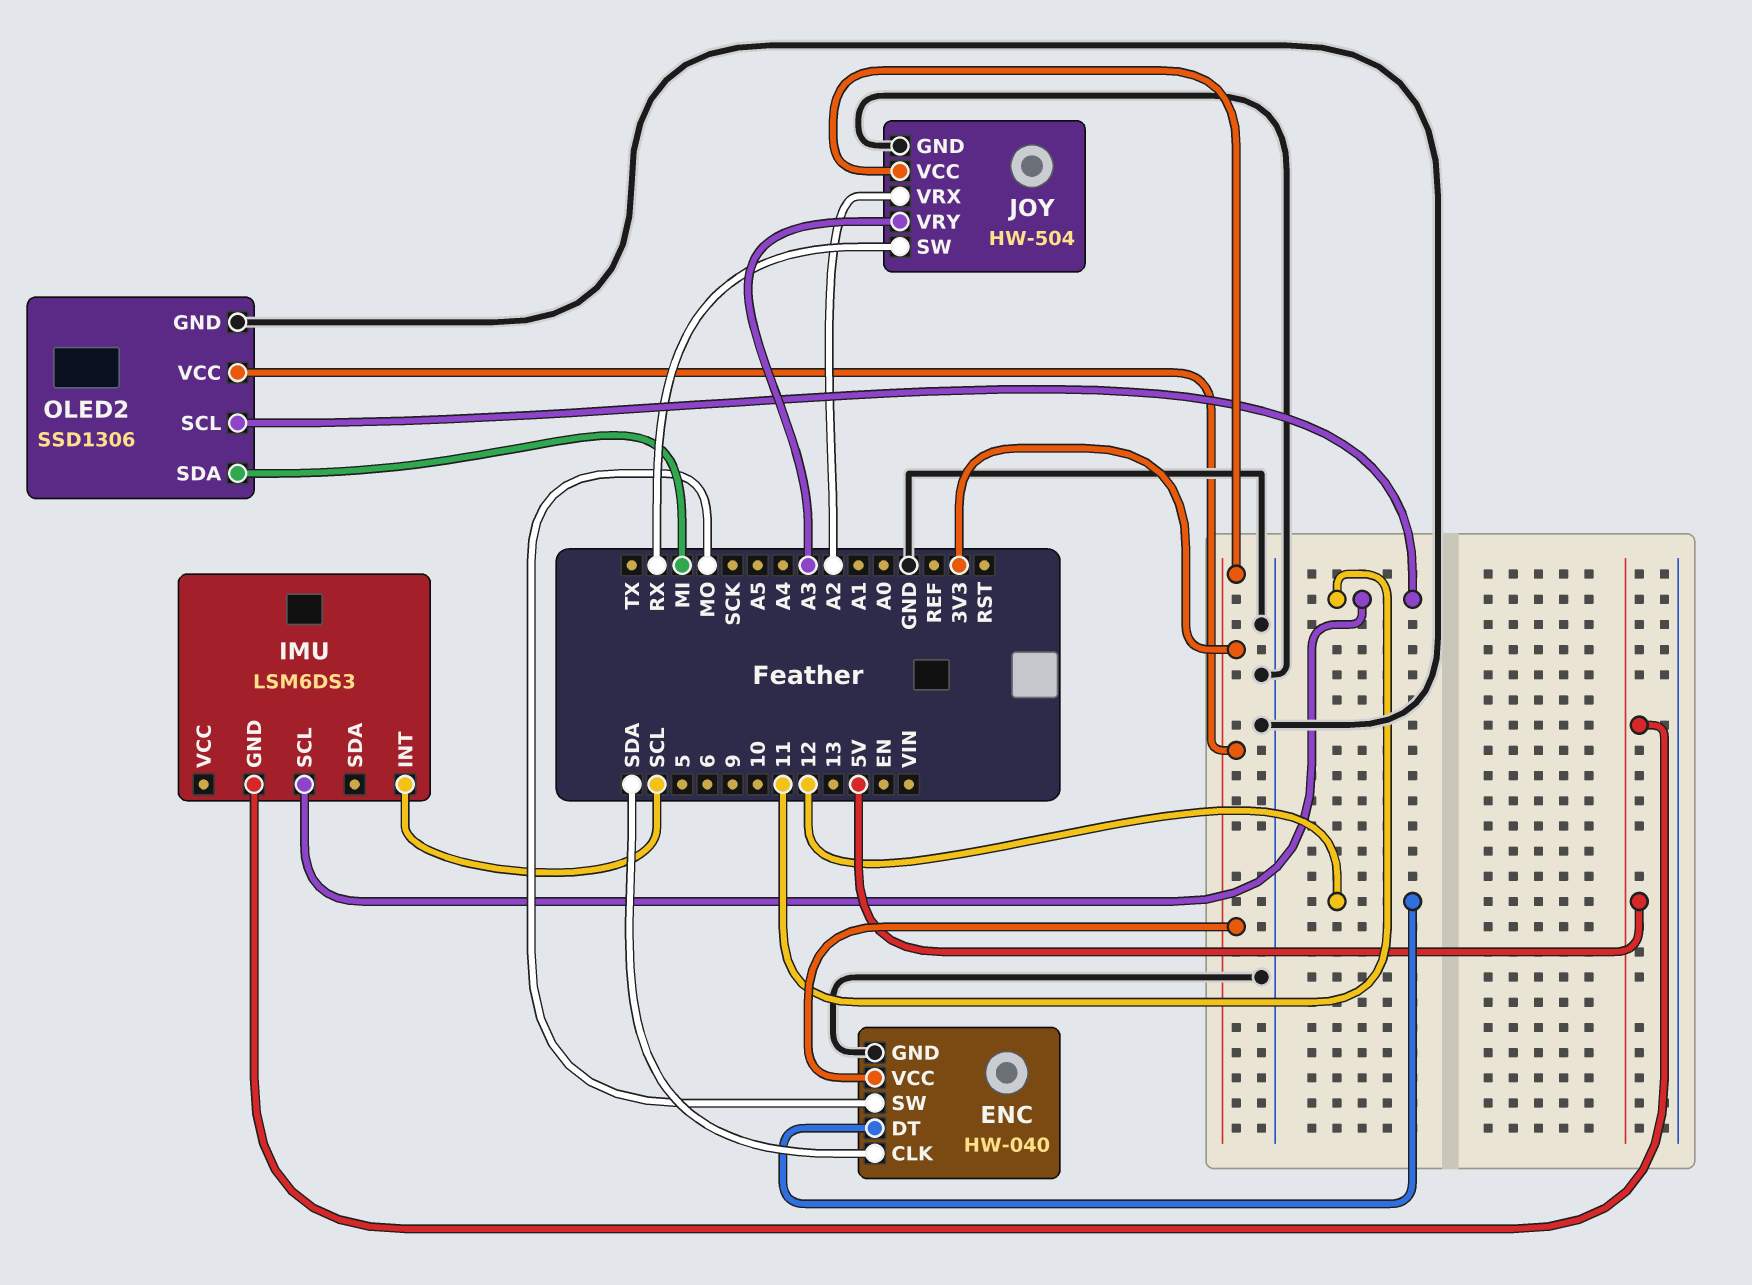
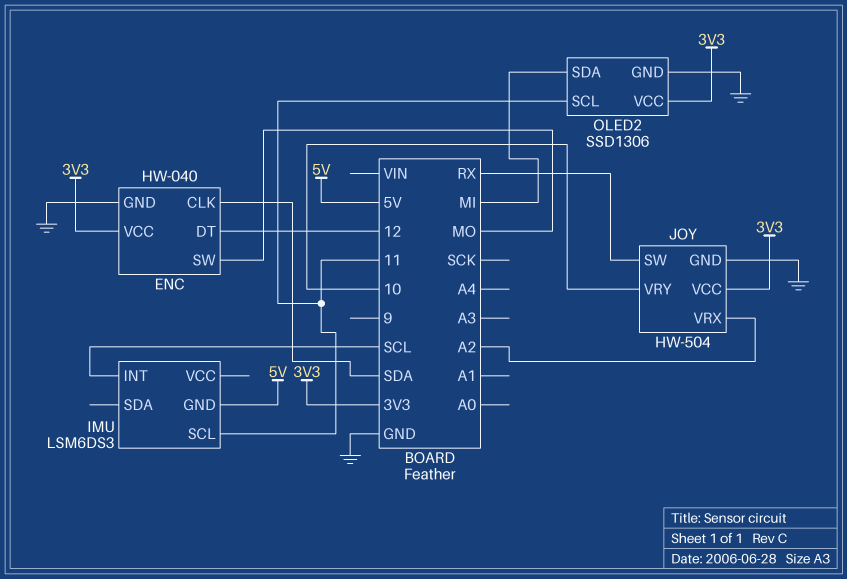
JOY pin VRY: A3 -> 10

